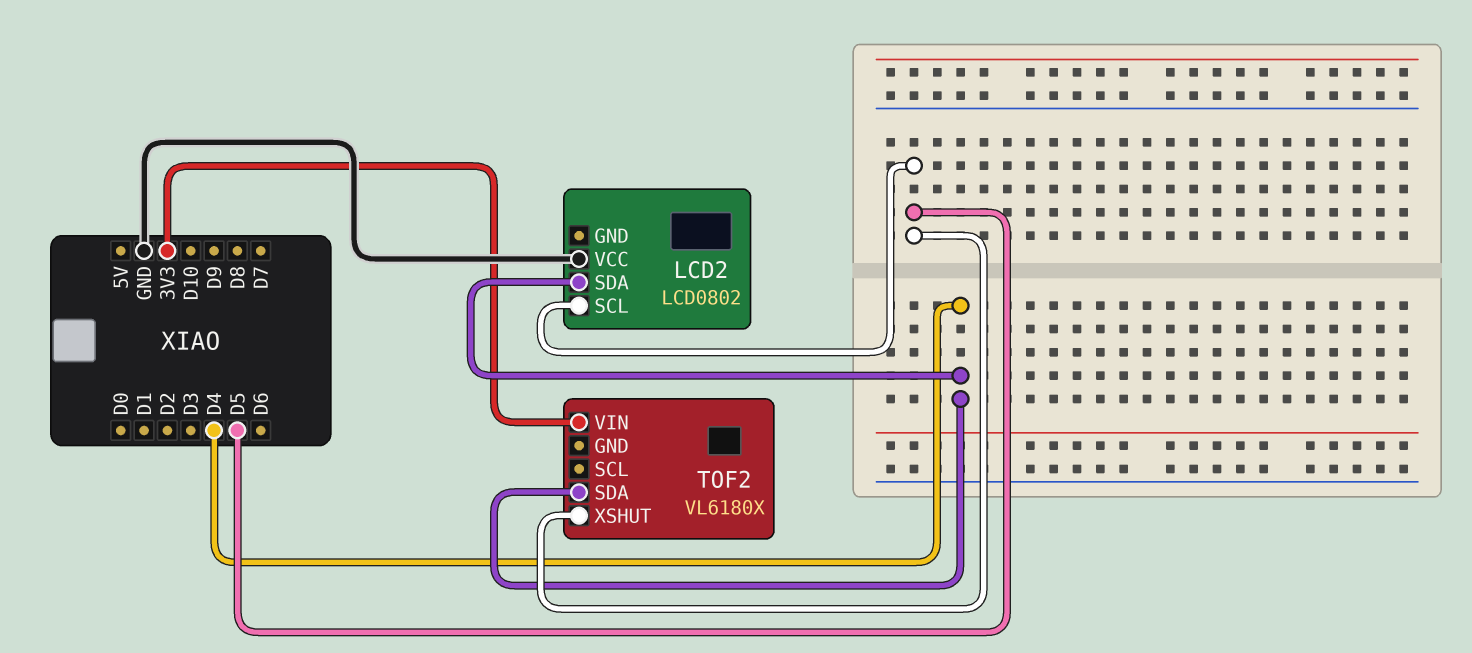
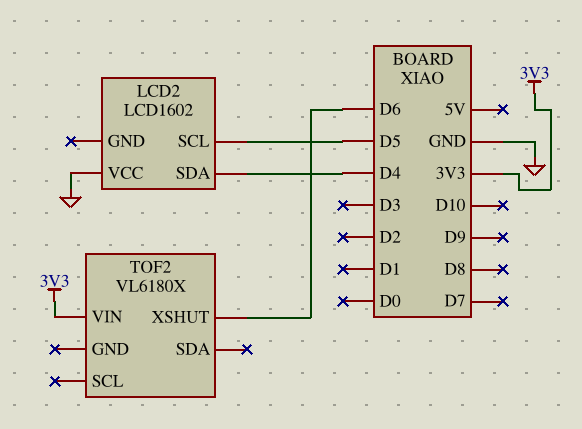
LCD2: LCD0802 -> LCD1602
TOF2 pin SDA: D4 -> none
TOF2 pin XSHUT: D5 -> D6

